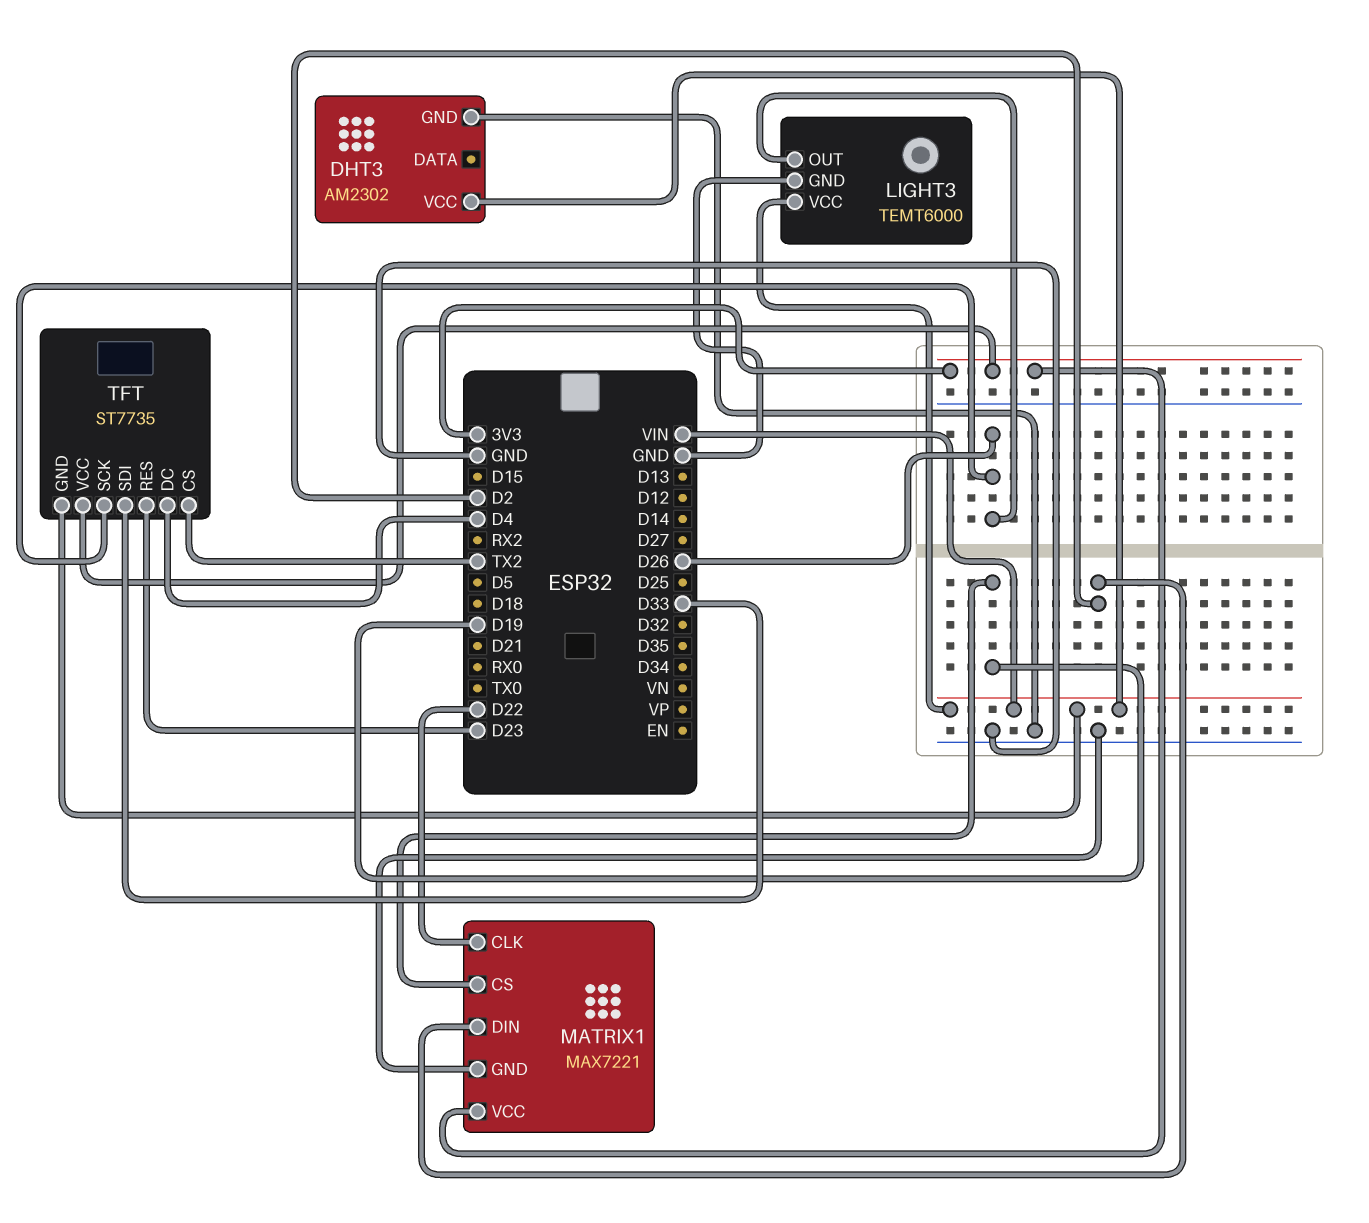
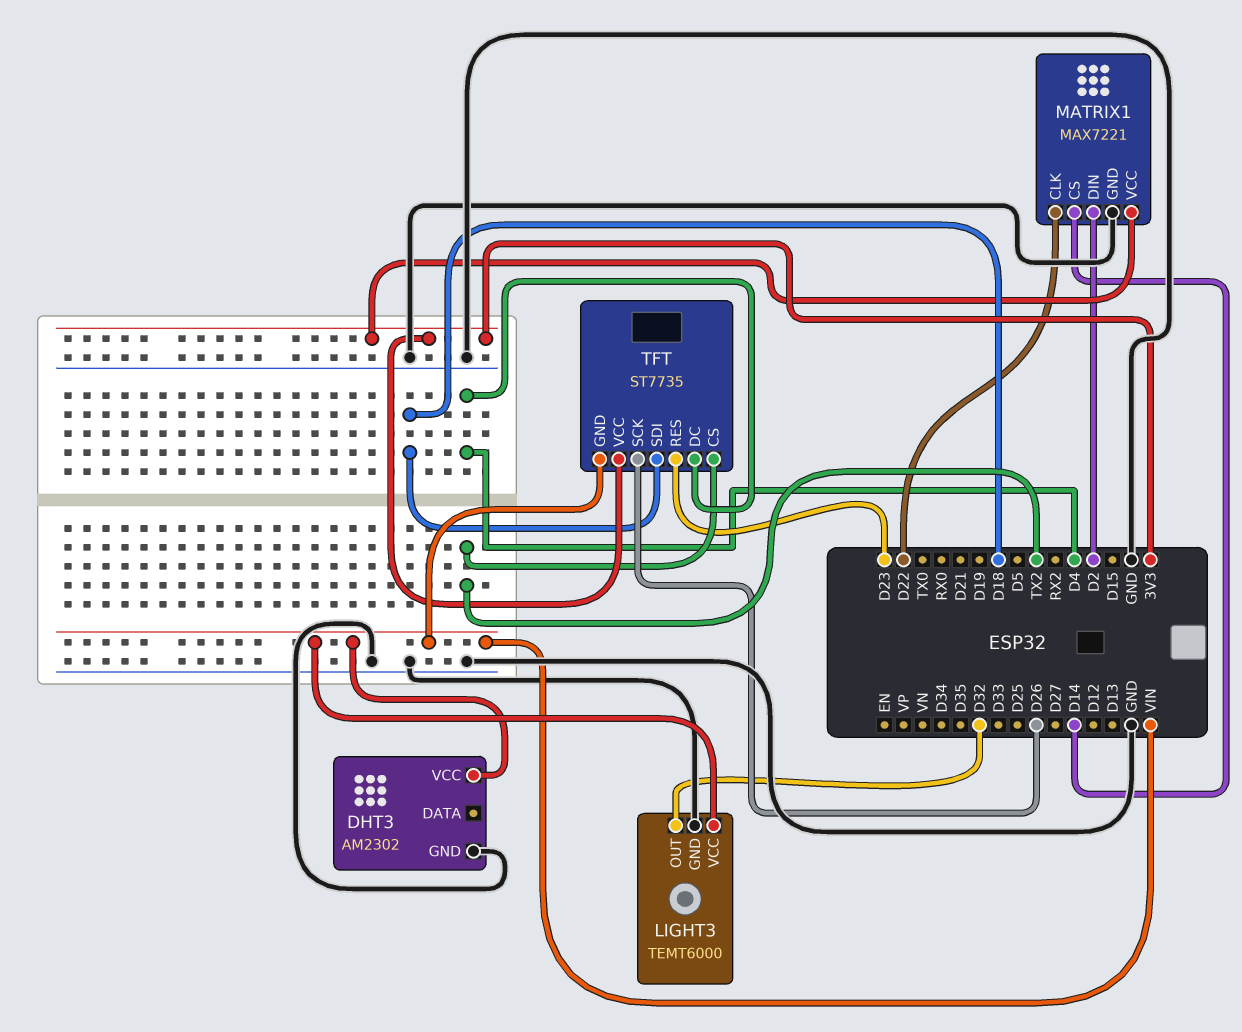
LIGHT3 pin OUT: D26 -> D32
MATRIX1 pin CS: D19 -> D14
TFT pin SDI: D33 -> D18

